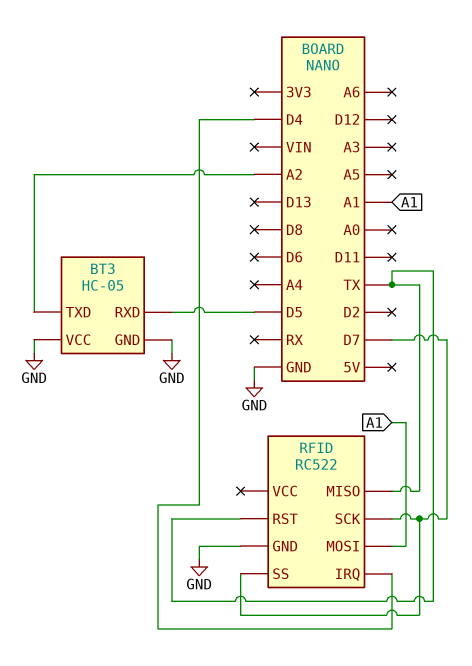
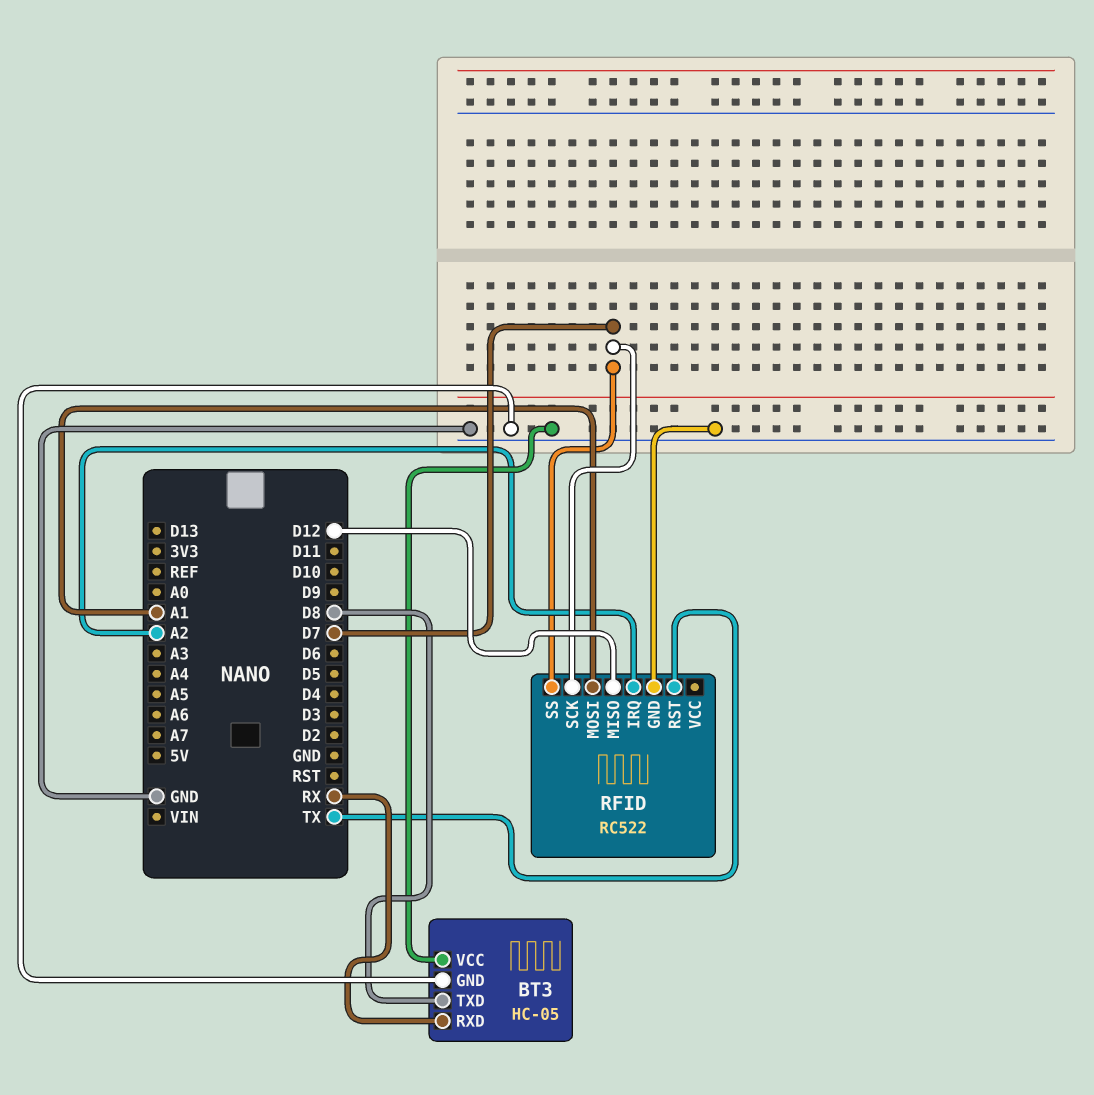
BT3 pin RXD: D5 -> RX
BT3 pin TXD: A2 -> D8
RFID pin IRQ: D4 -> A2
RFID pin MISO: TX -> D12

